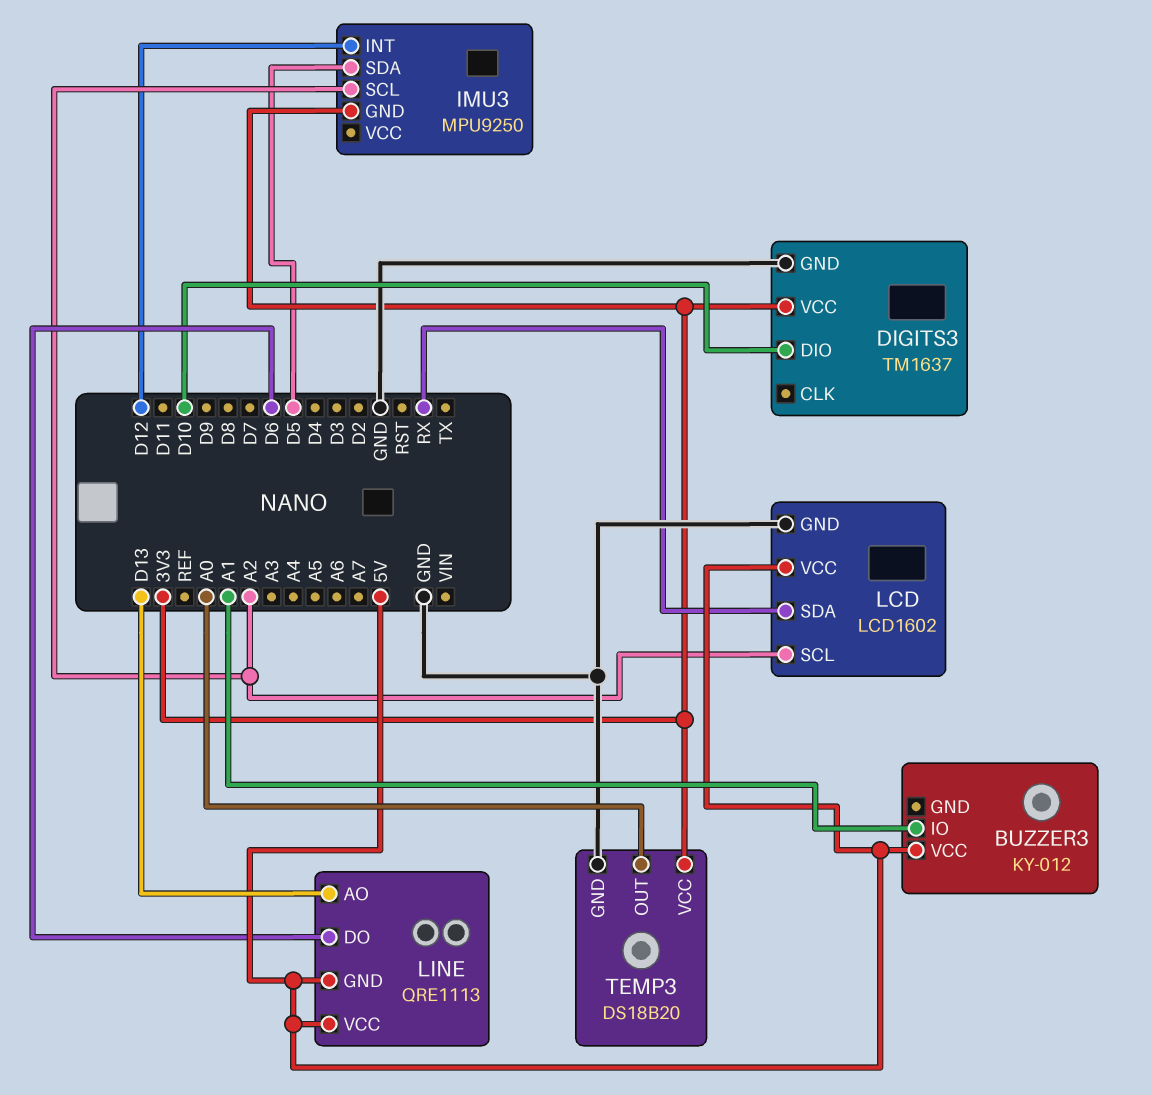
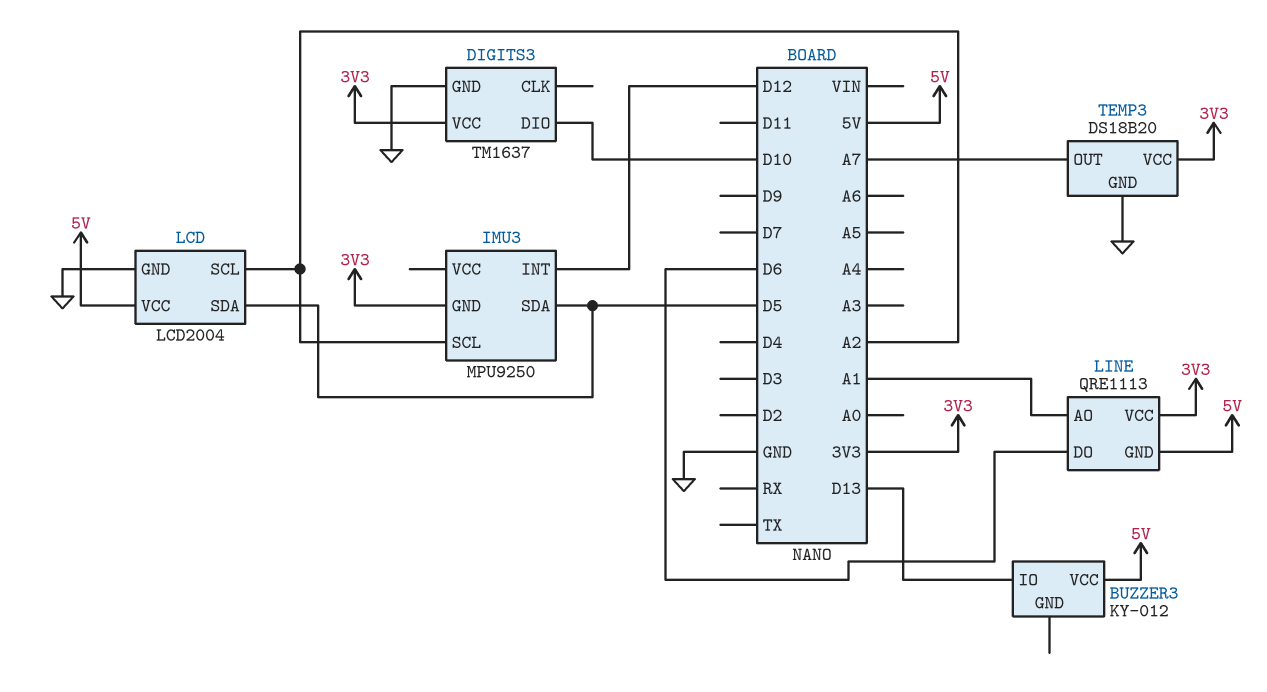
BUZZER3 pin IO: A1 -> D13
LCD: LCD1602 -> LCD2004
LCD pin SDA: RX -> D5
LINE pin AO: D13 -> A1
LINE pin VCC: 5V -> 3V3
TEMP3 pin OUT: A0 -> A7

